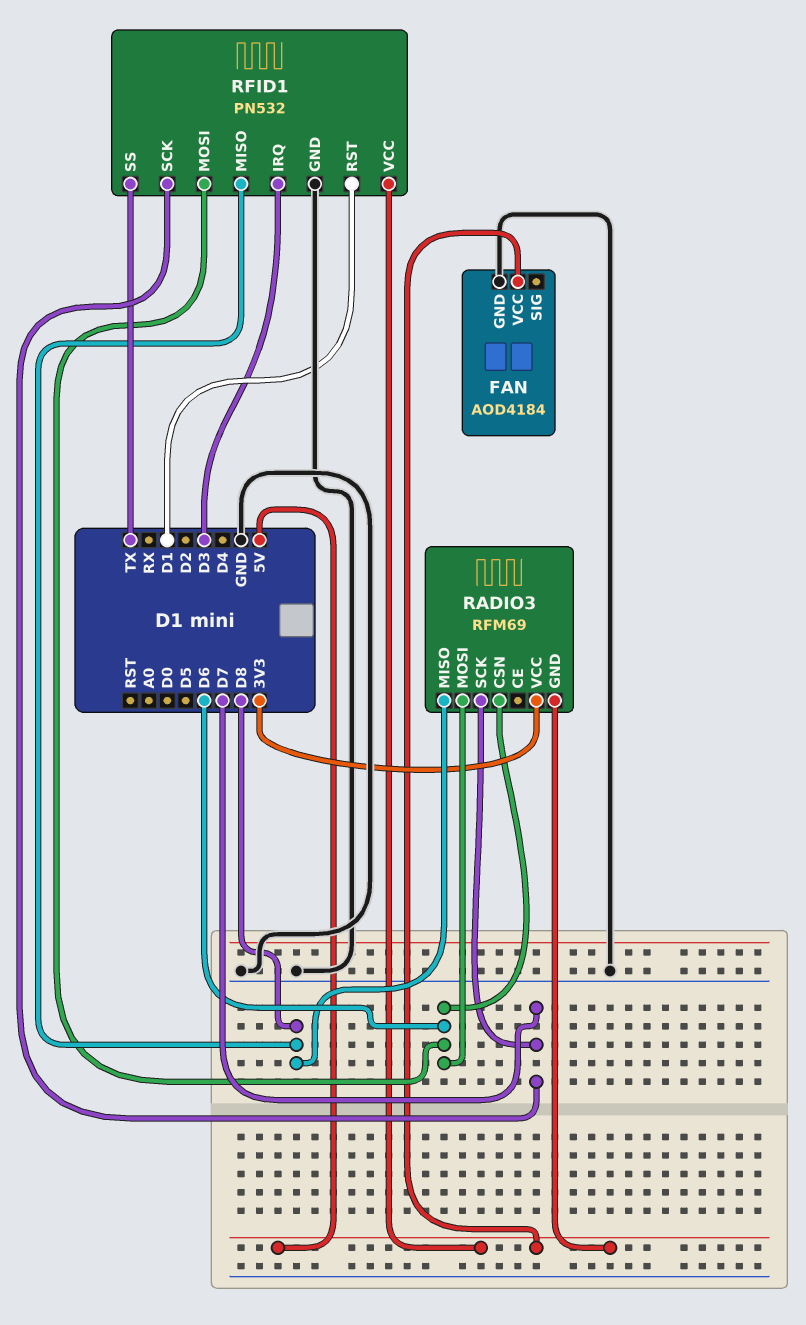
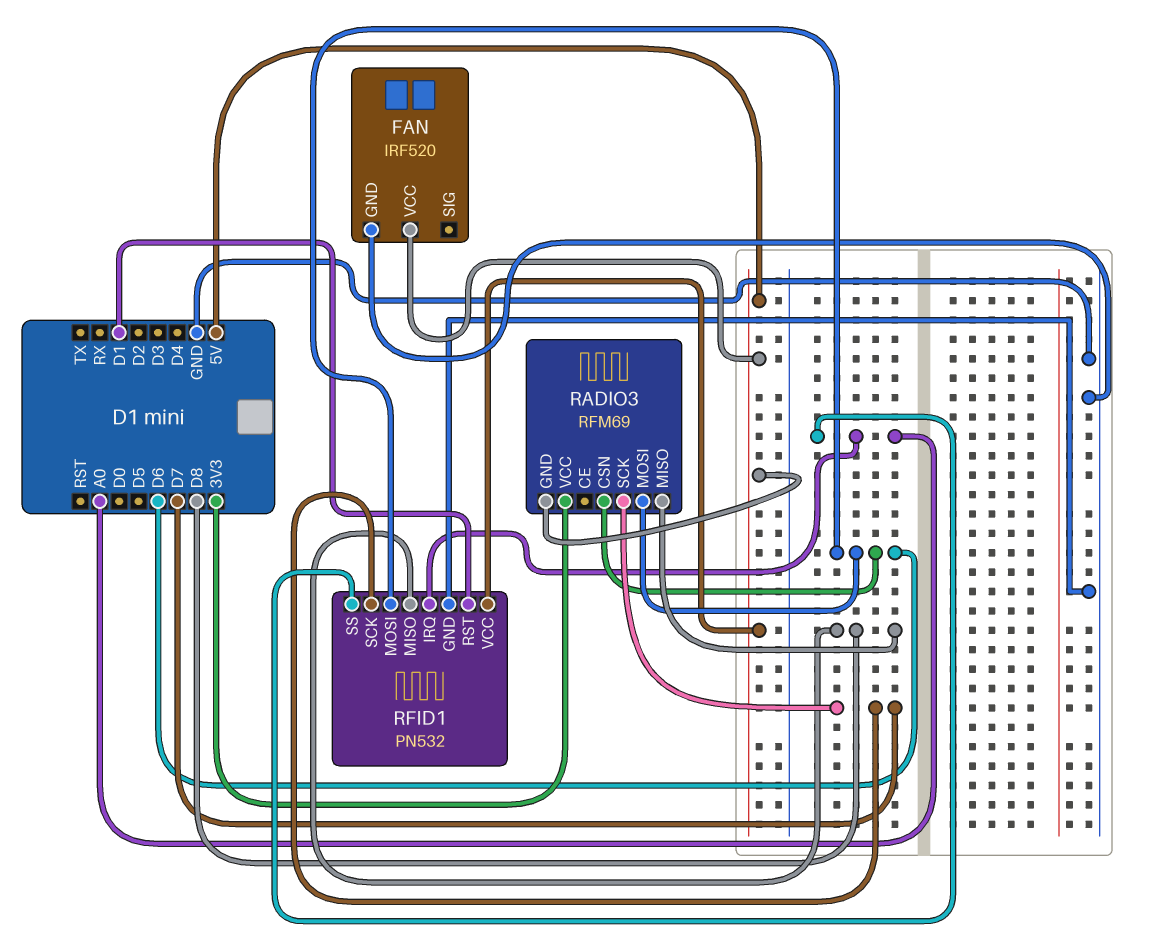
FAN: AOD4184 -> IRF520
RFID1 pin IRQ: D3 -> A0
RFID1 pin SS: TX -> A0

